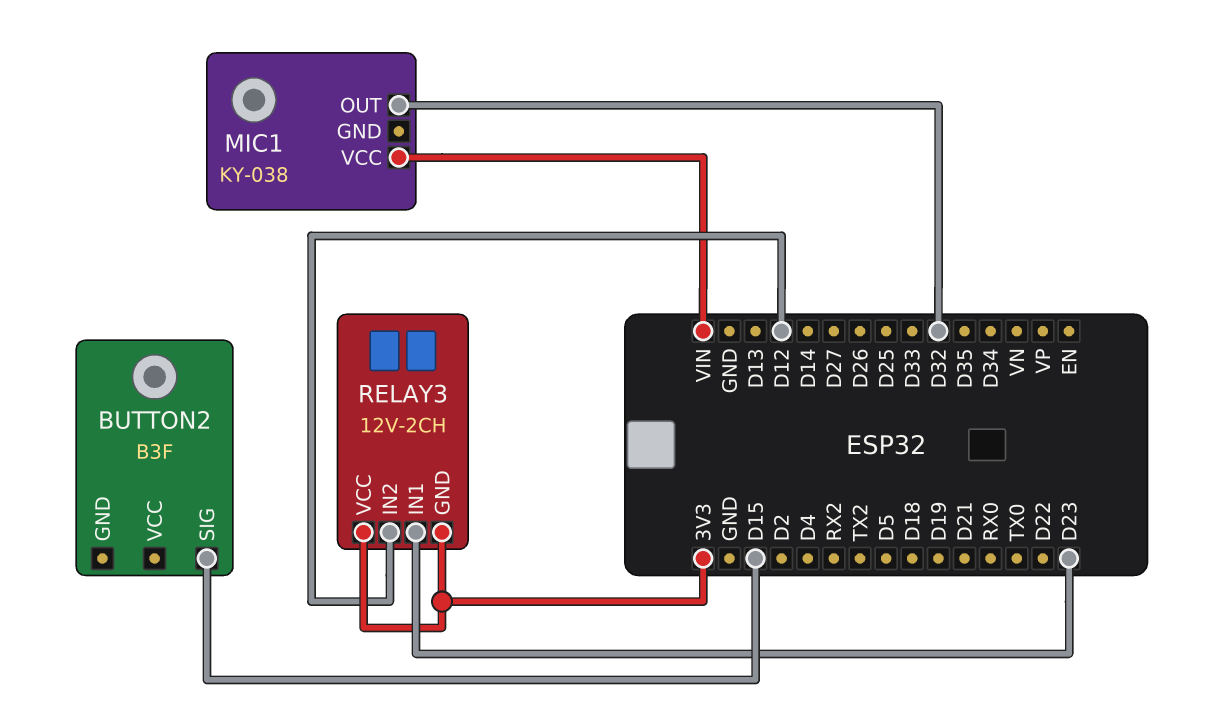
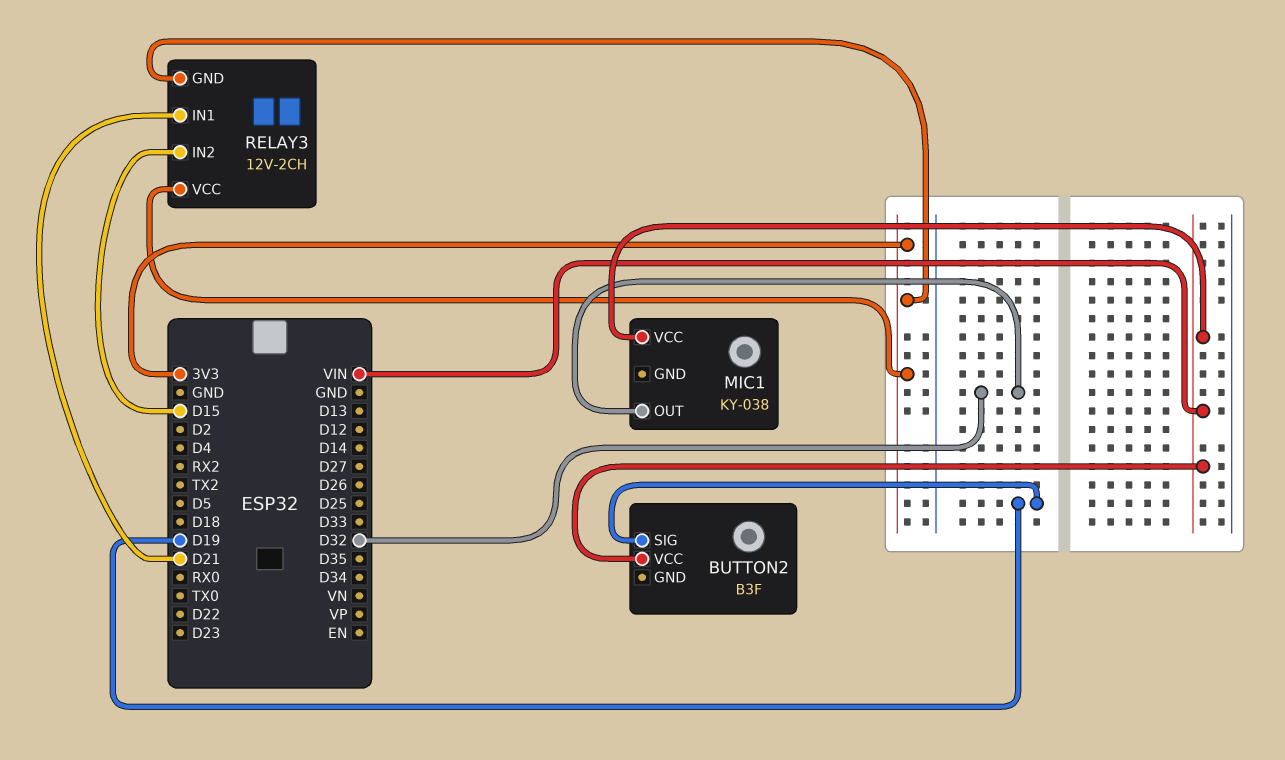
BUTTON2 pin SIG: D15 -> D19
BUTTON2 pin VCC: none -> VIN
RELAY3 pin IN1: D23 -> D21
RELAY3 pin IN2: D12 -> D15

